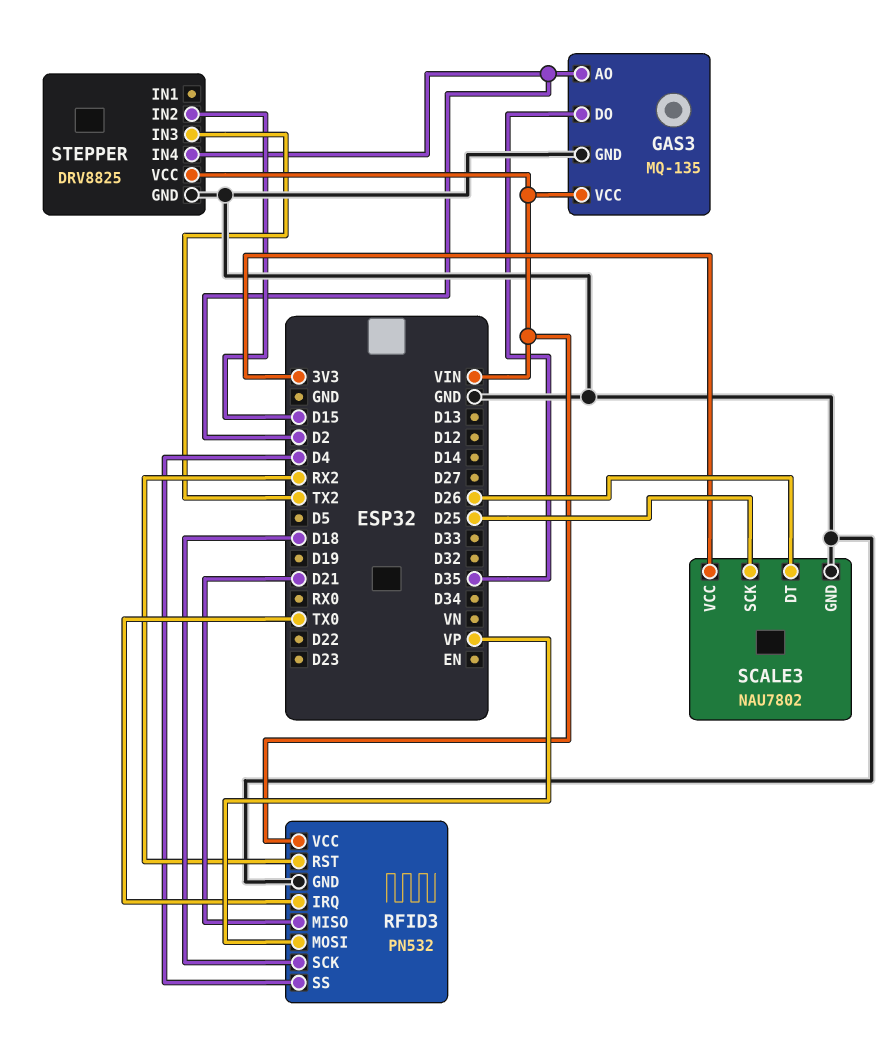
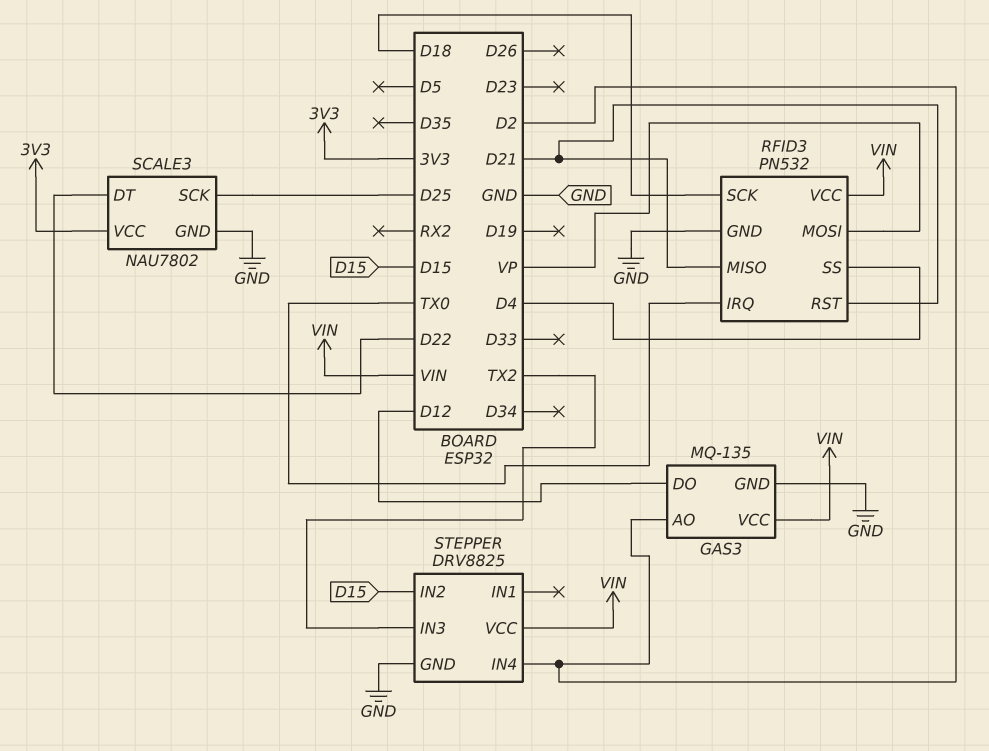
GAS3 pin DO: D35 -> D12
RFID3 pin RST: RX2 -> D21
SCALE3 pin DT: D26 -> D22

